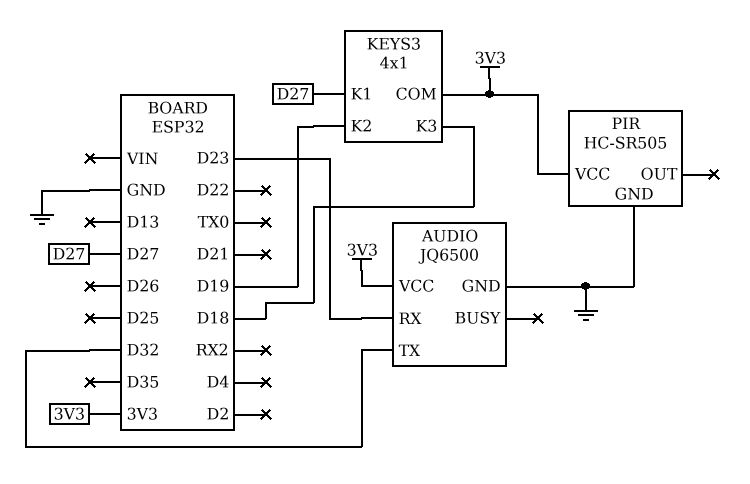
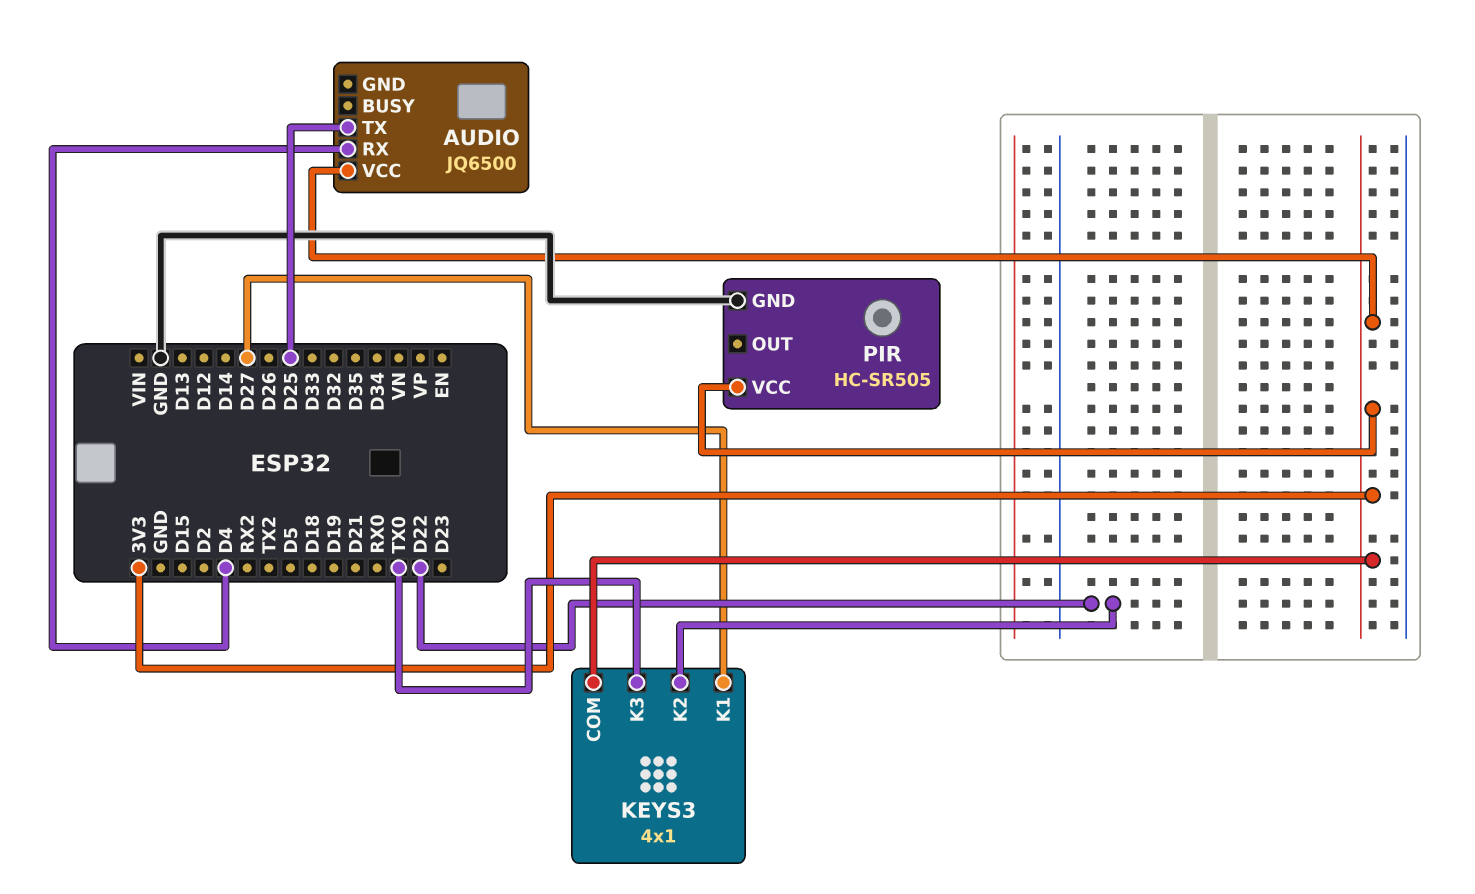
AUDIO pin GND: GND -> none
AUDIO pin RX: D23 -> D4
AUDIO pin TX: D32 -> D25
KEYS3 pin K2: D19 -> D22
KEYS3 pin K3: D18 -> TX0

